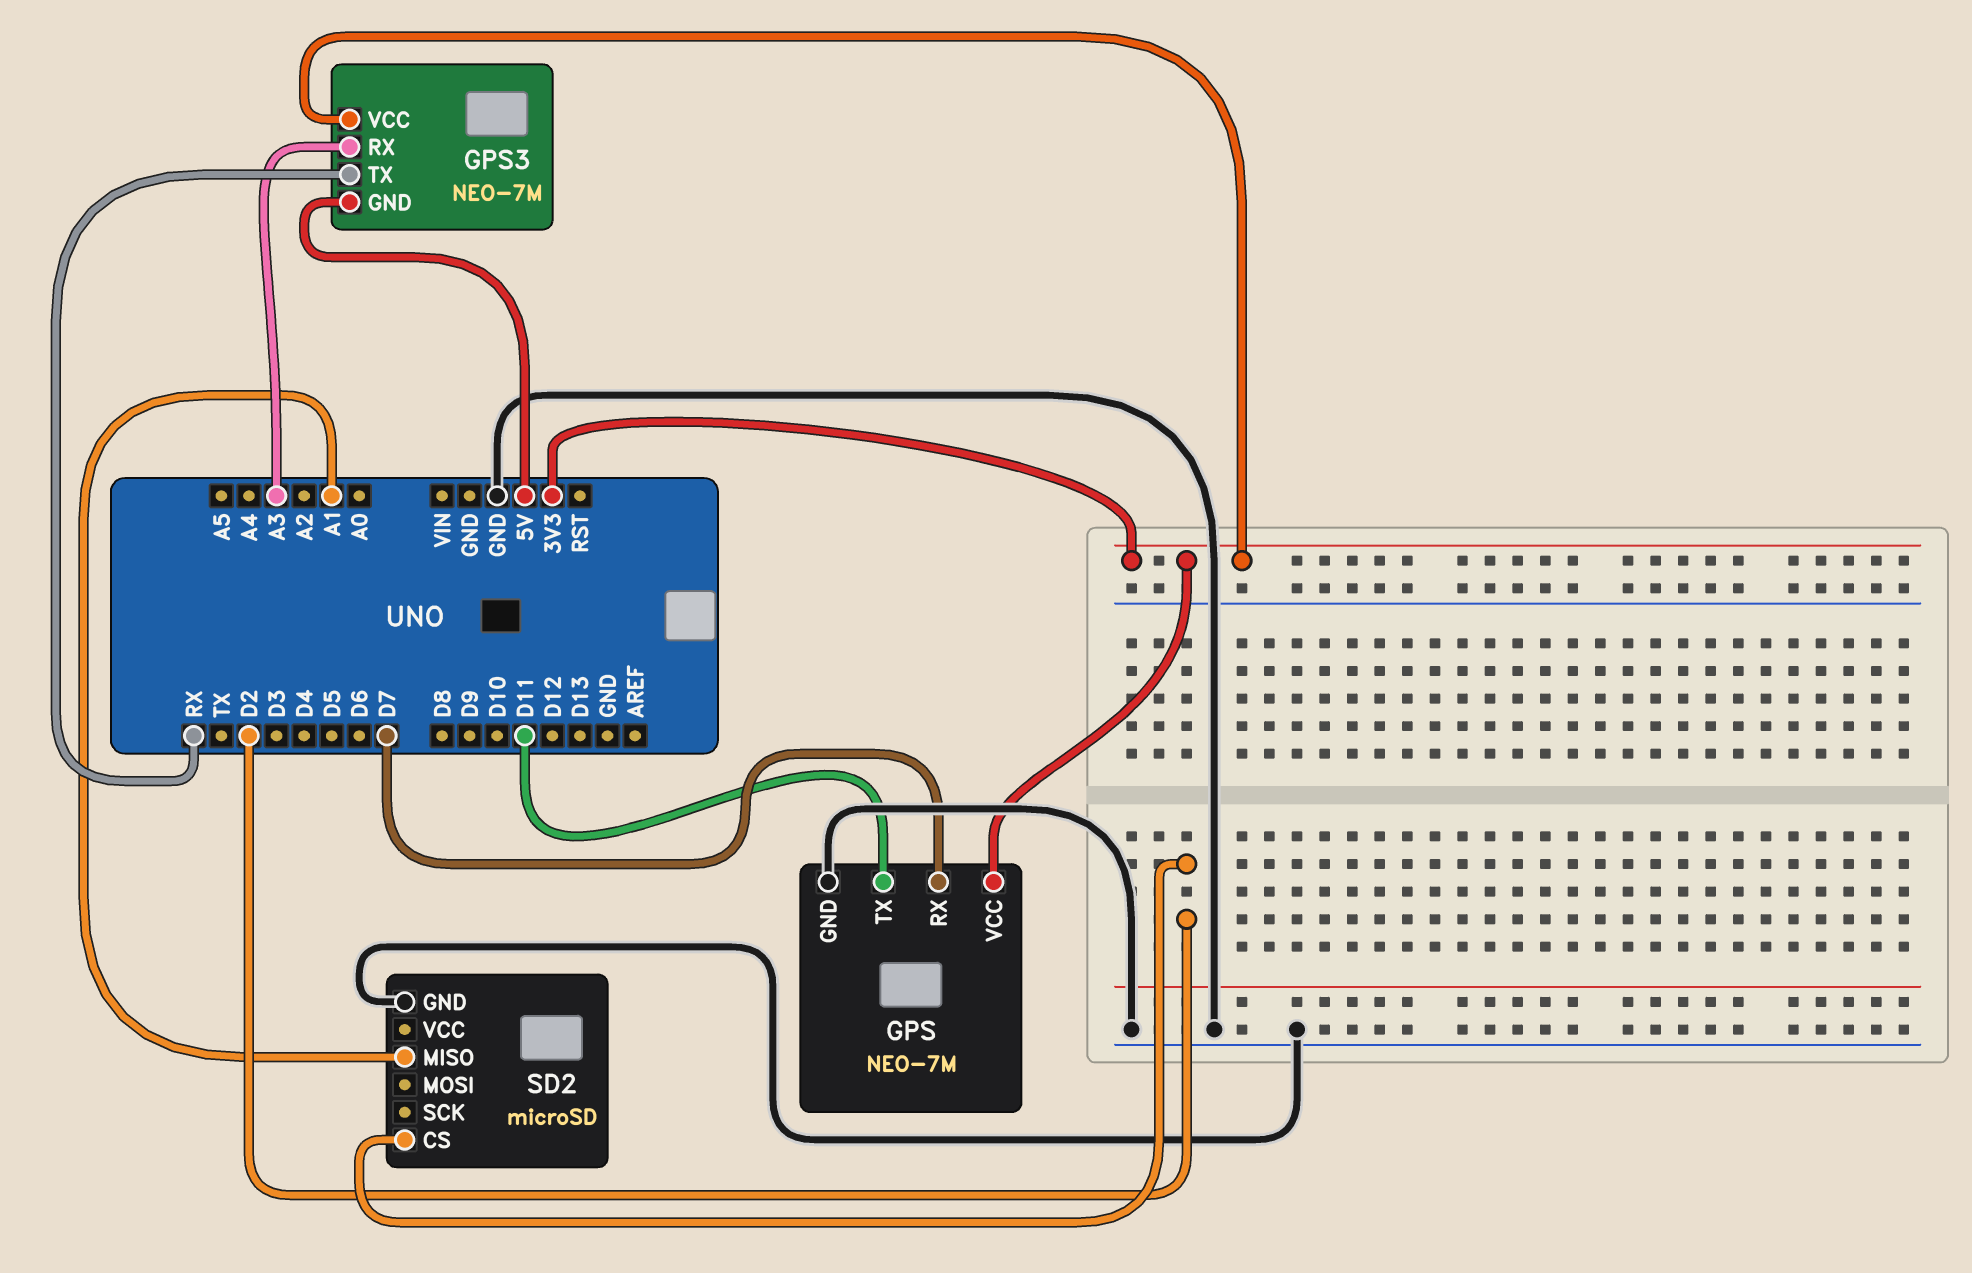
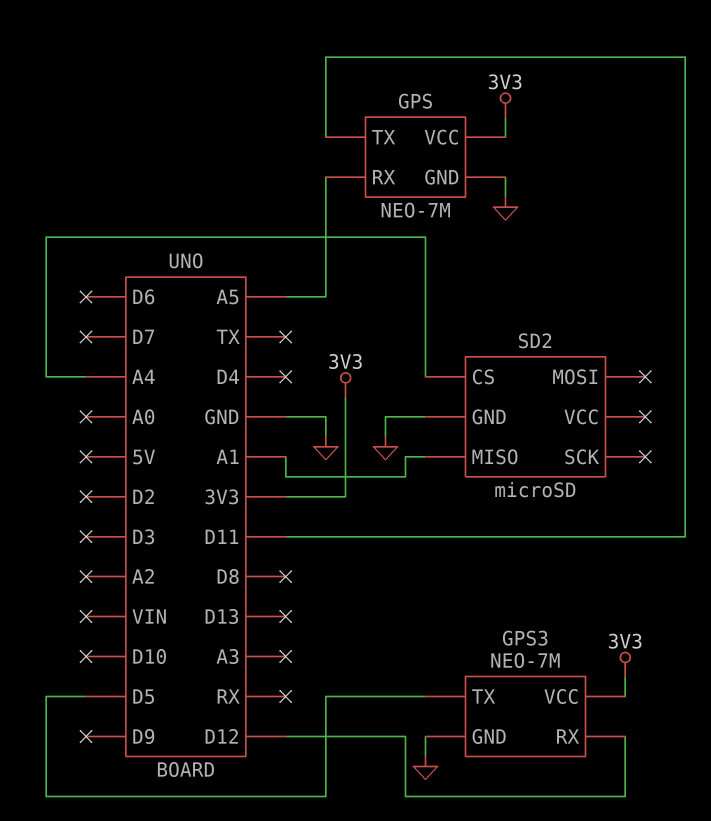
GPS pin RX: D7 -> A5
GPS3 pin GND: 5V -> GND
GPS3 pin RX: A3 -> D12
GPS3 pin TX: RX -> D5
SD2 pin CS: D2 -> A4

